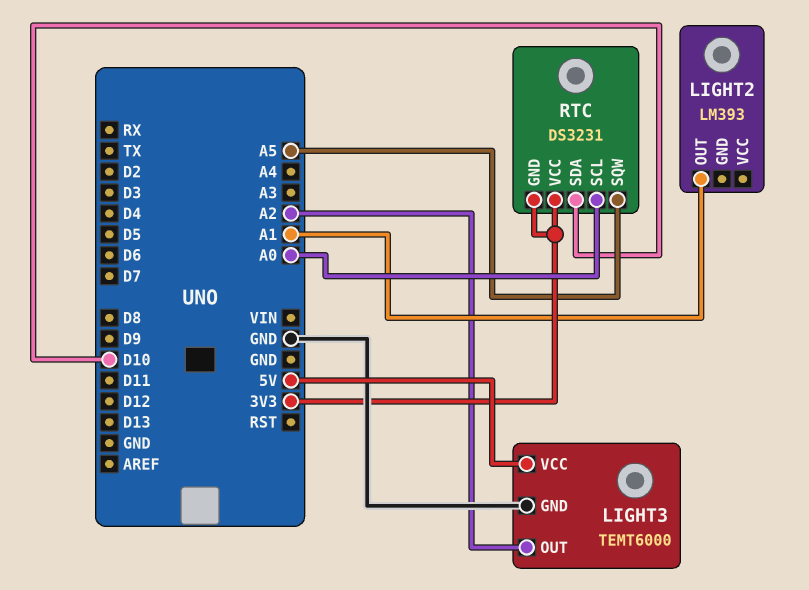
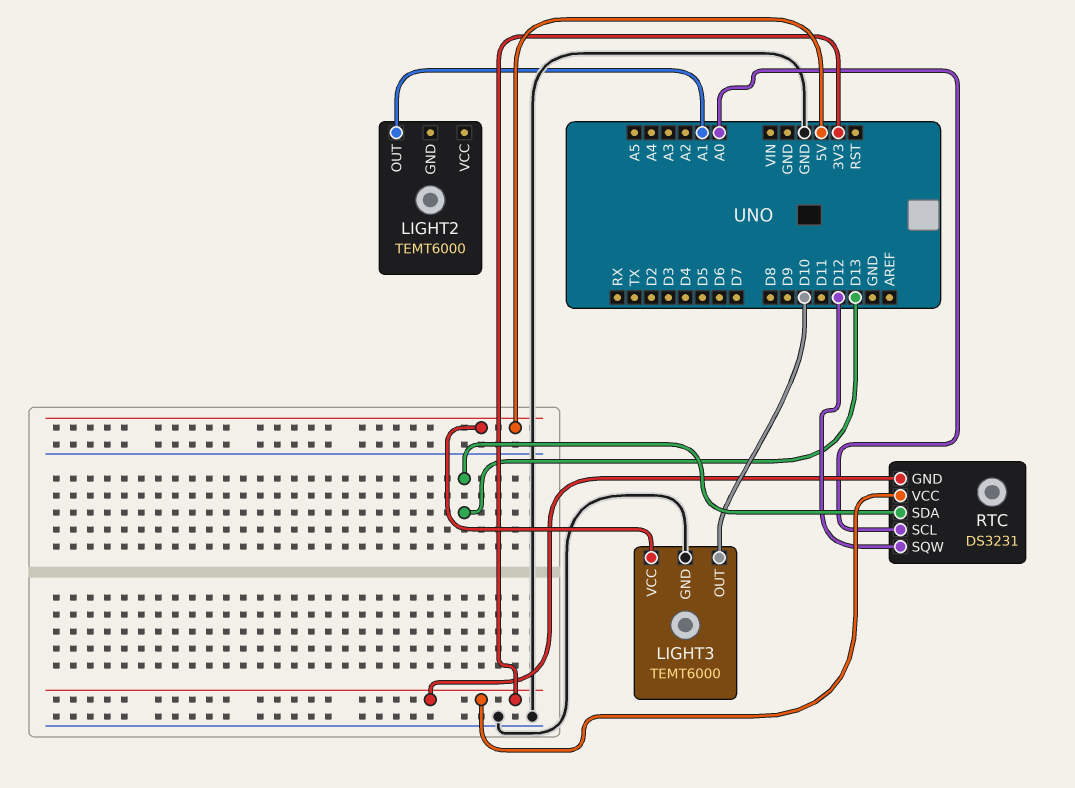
LIGHT2: LM393 -> TEMT6000
LIGHT3 pin OUT: A2 -> D10
RTC pin SDA: D10 -> D13
RTC pin SQW: A5 -> D12

